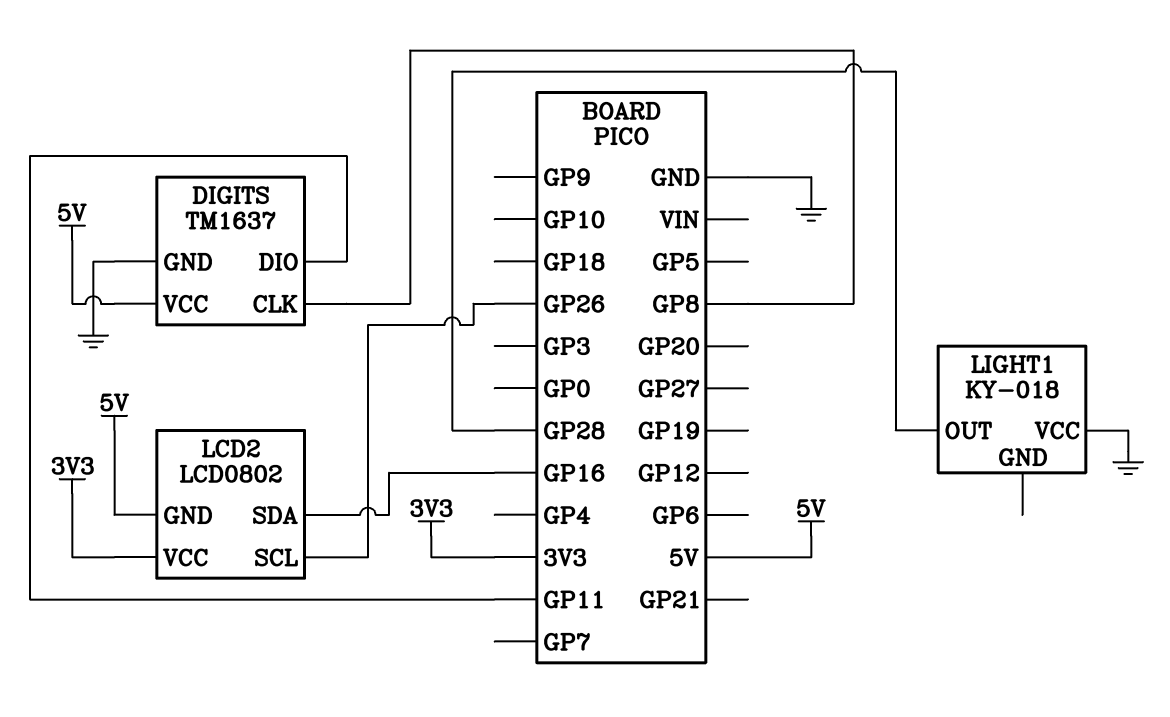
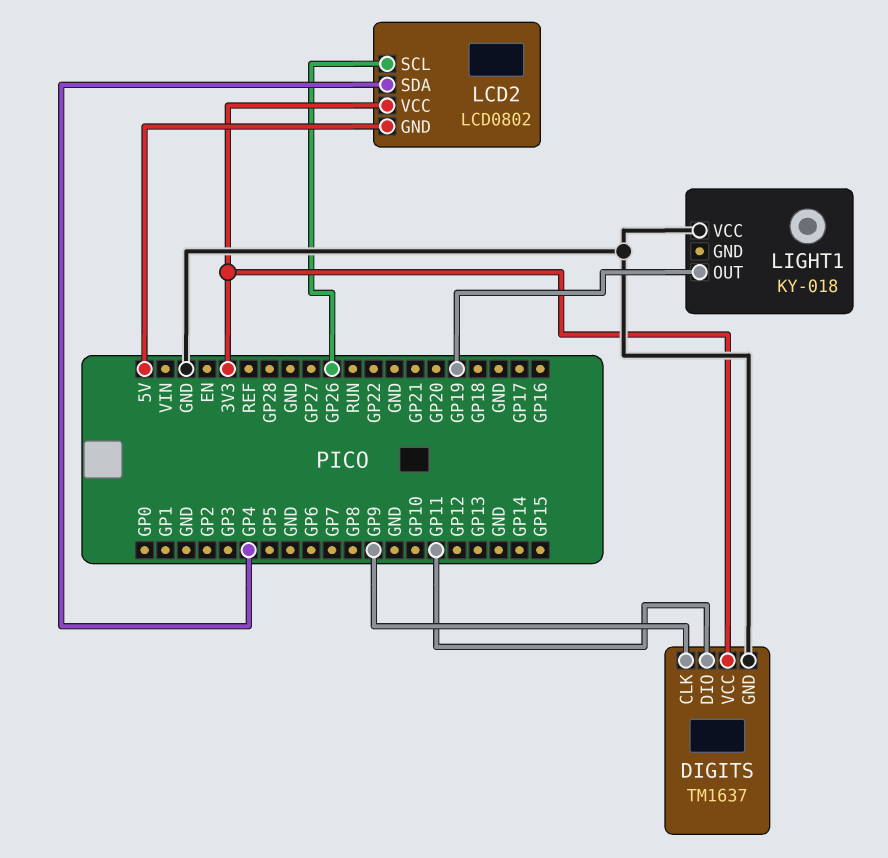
DIGITS pin CLK: GP8 -> GP9
DIGITS pin VCC: 5V -> 3V3
LCD2 pin SDA: GP16 -> GP4
LIGHT1 pin OUT: GP28 -> GP19

